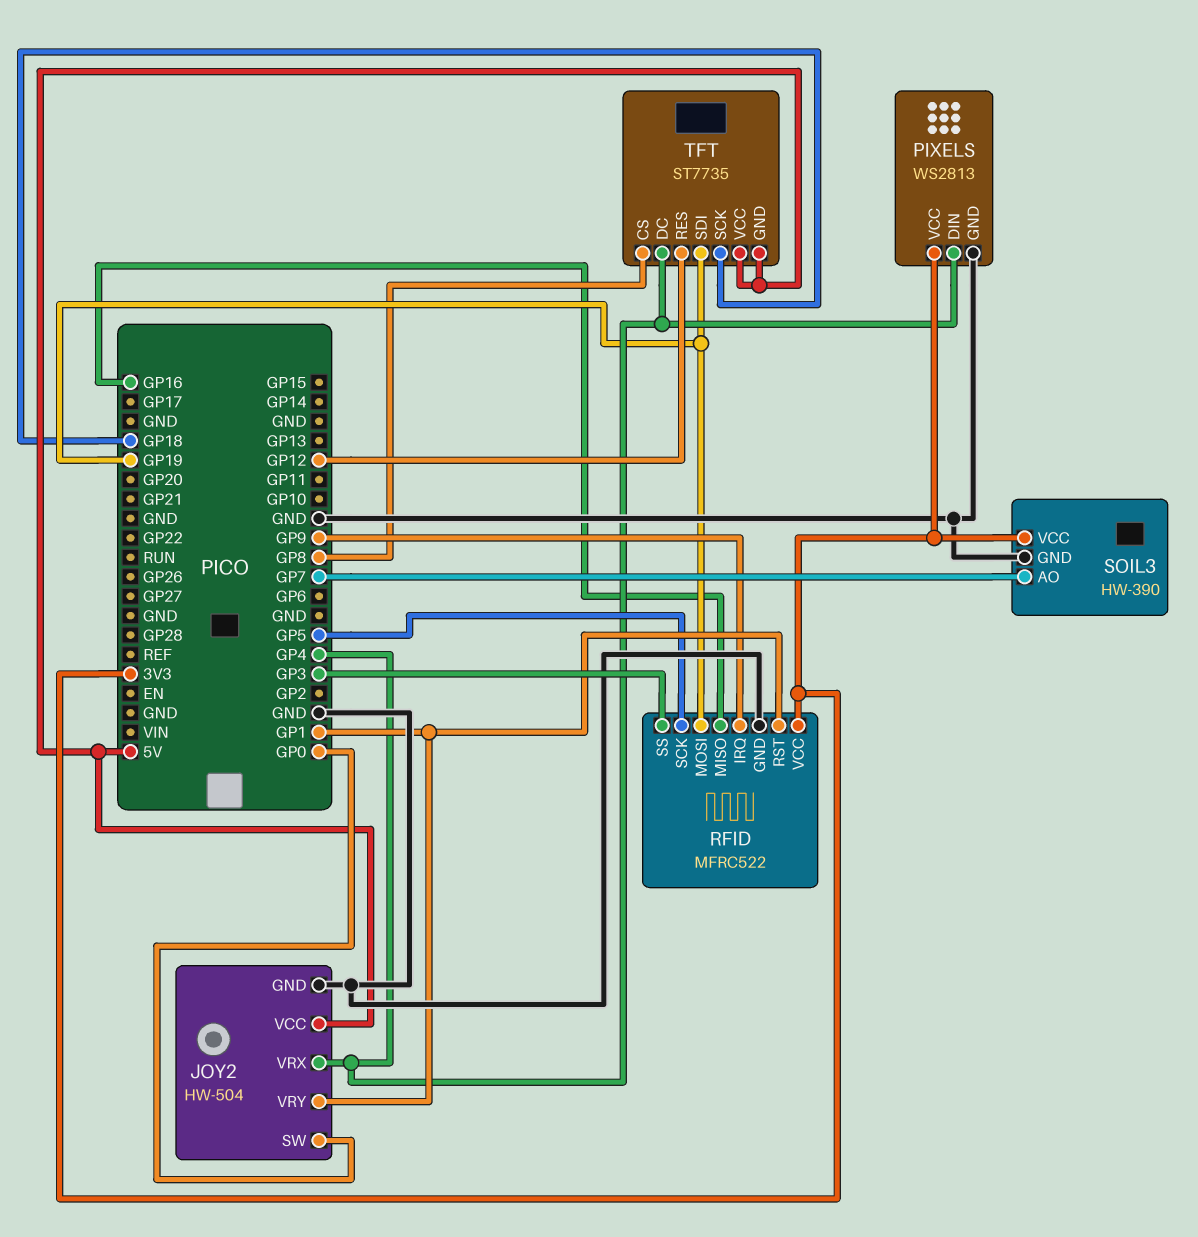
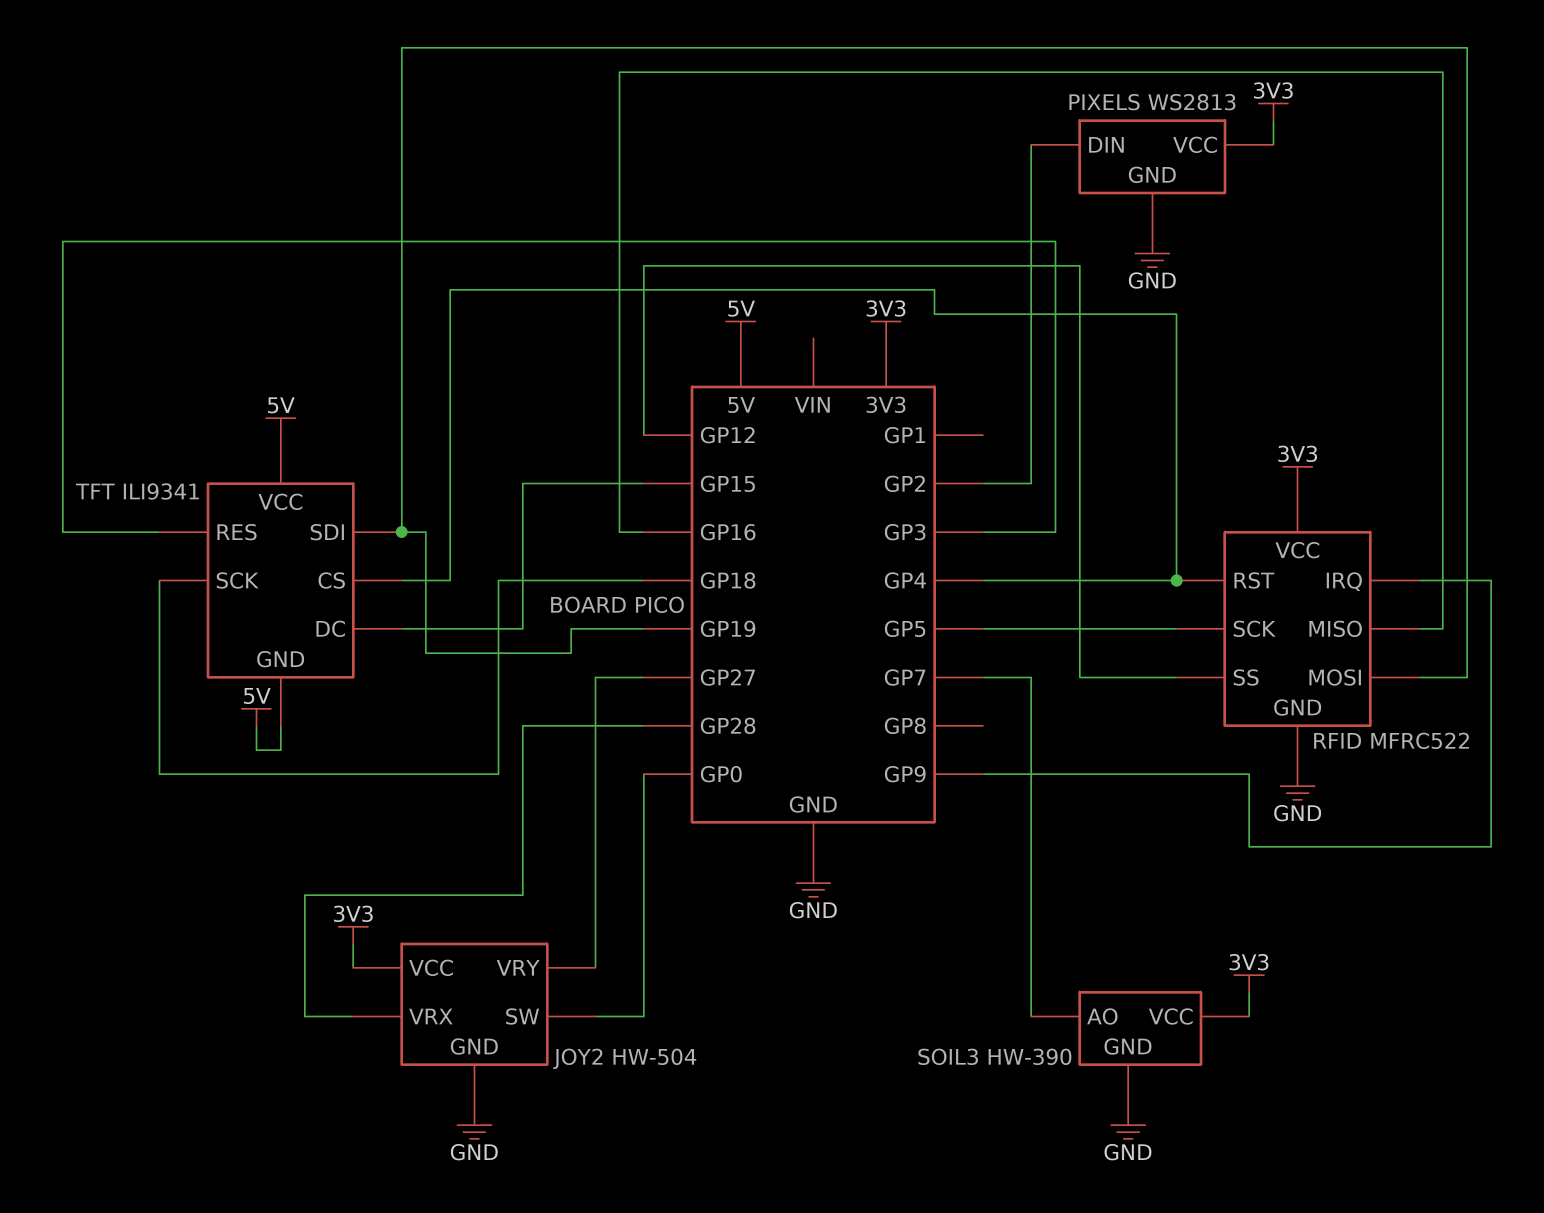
JOY2 pin VCC: 5V -> 3V3
JOY2 pin VRX: GP4 -> GP28
JOY2 pin VRY: GP1 -> GP27
PIXELS pin DIN: GP4 -> GP2
RFID pin RST: GP1 -> GP4
RFID pin SS: GP3 -> GP12
TFT: ST7735 -> ILI9341
TFT pin CS: GP8 -> GP4
TFT pin DC: GP4 -> GP15
TFT pin RES: GP12 -> GP3

